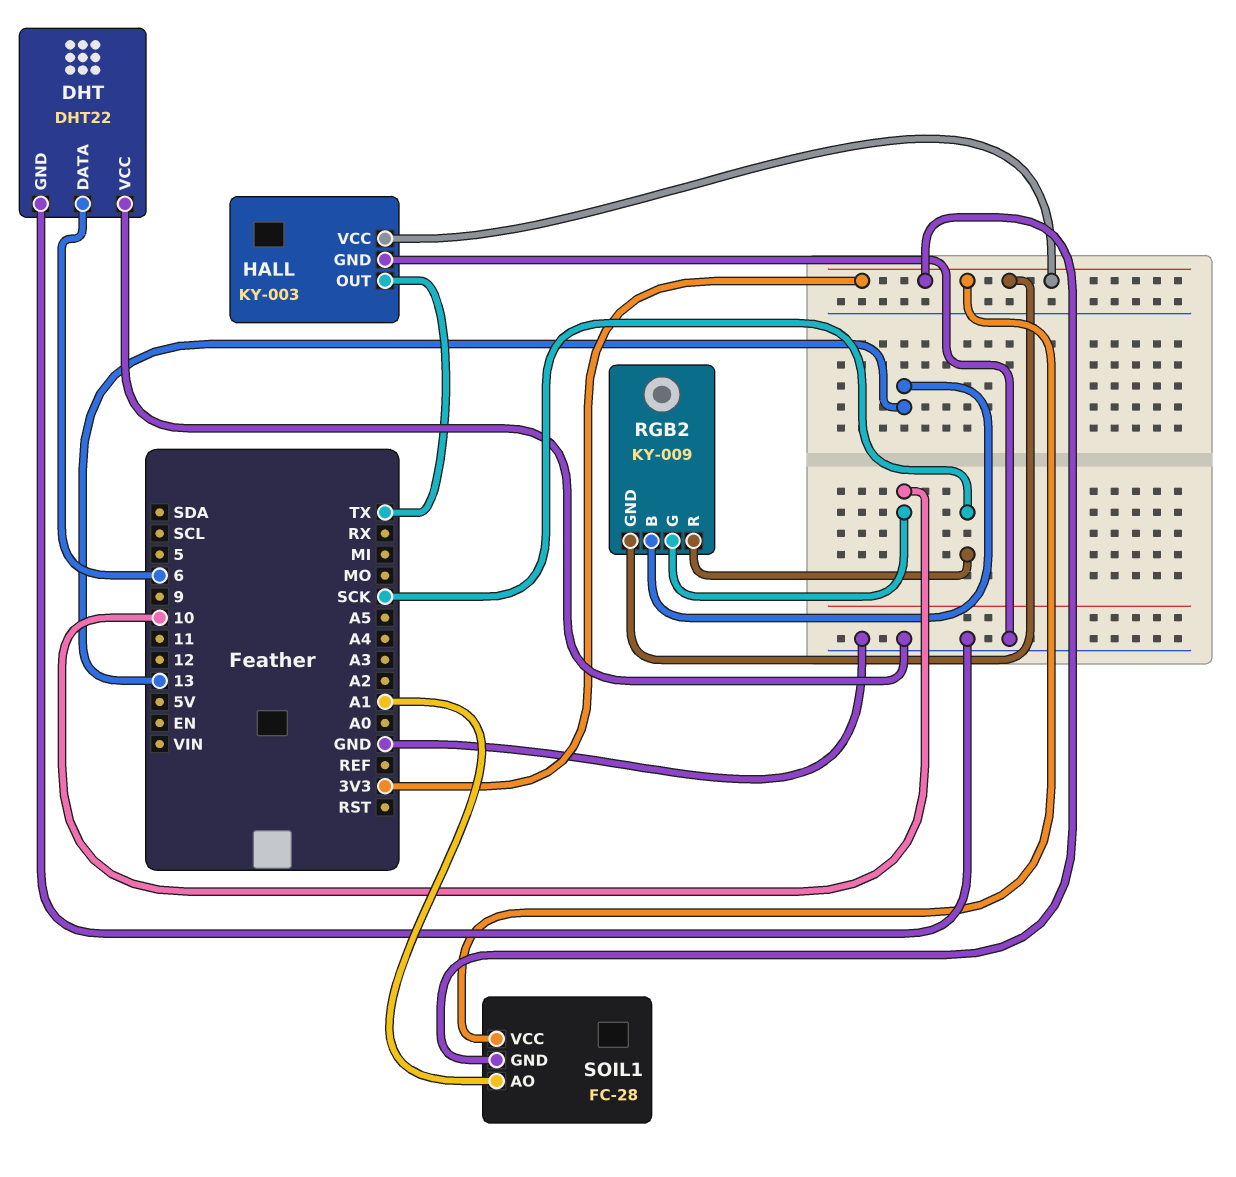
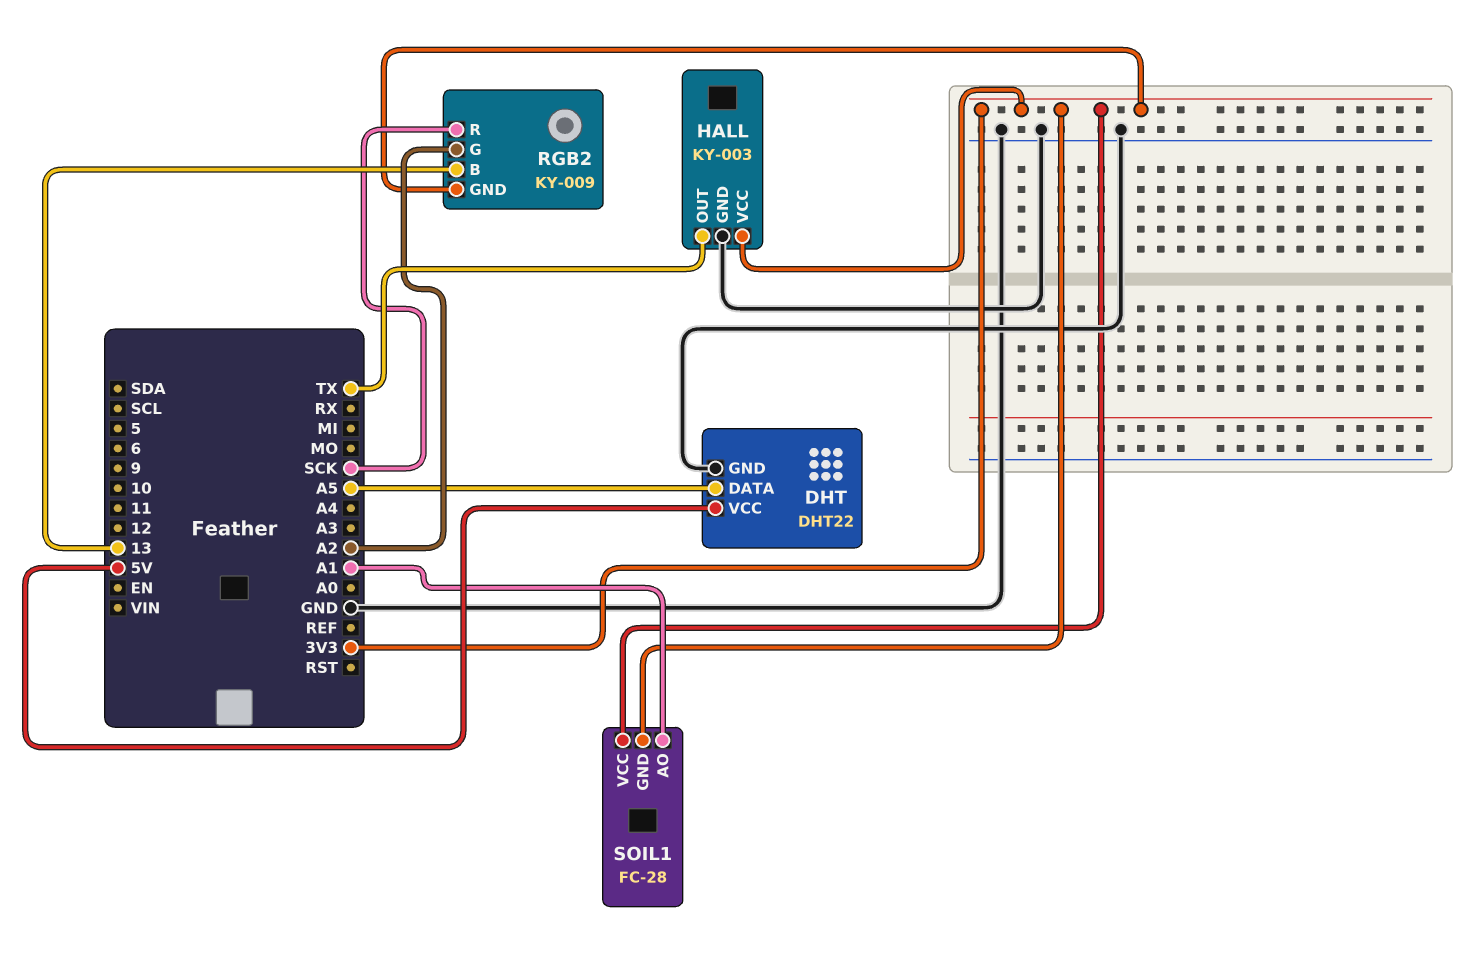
DHT pin DATA: 6 -> A5
DHT pin VCC: GND -> 5V
RGB2 pin G: 10 -> A2

